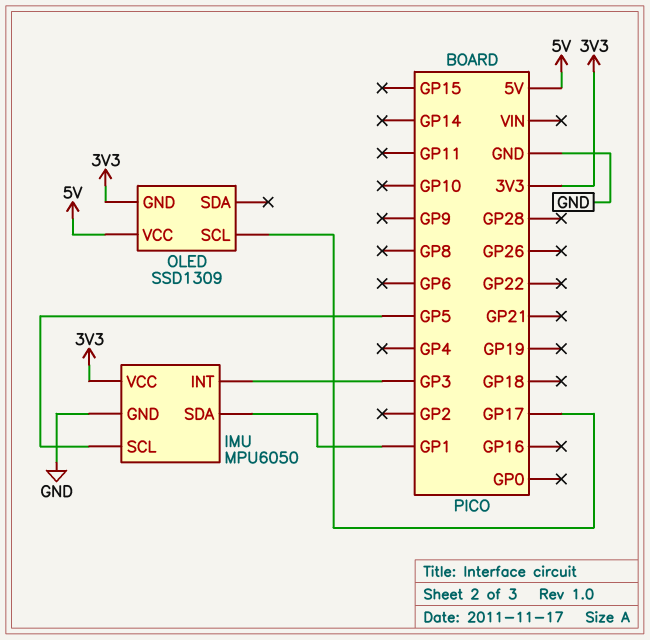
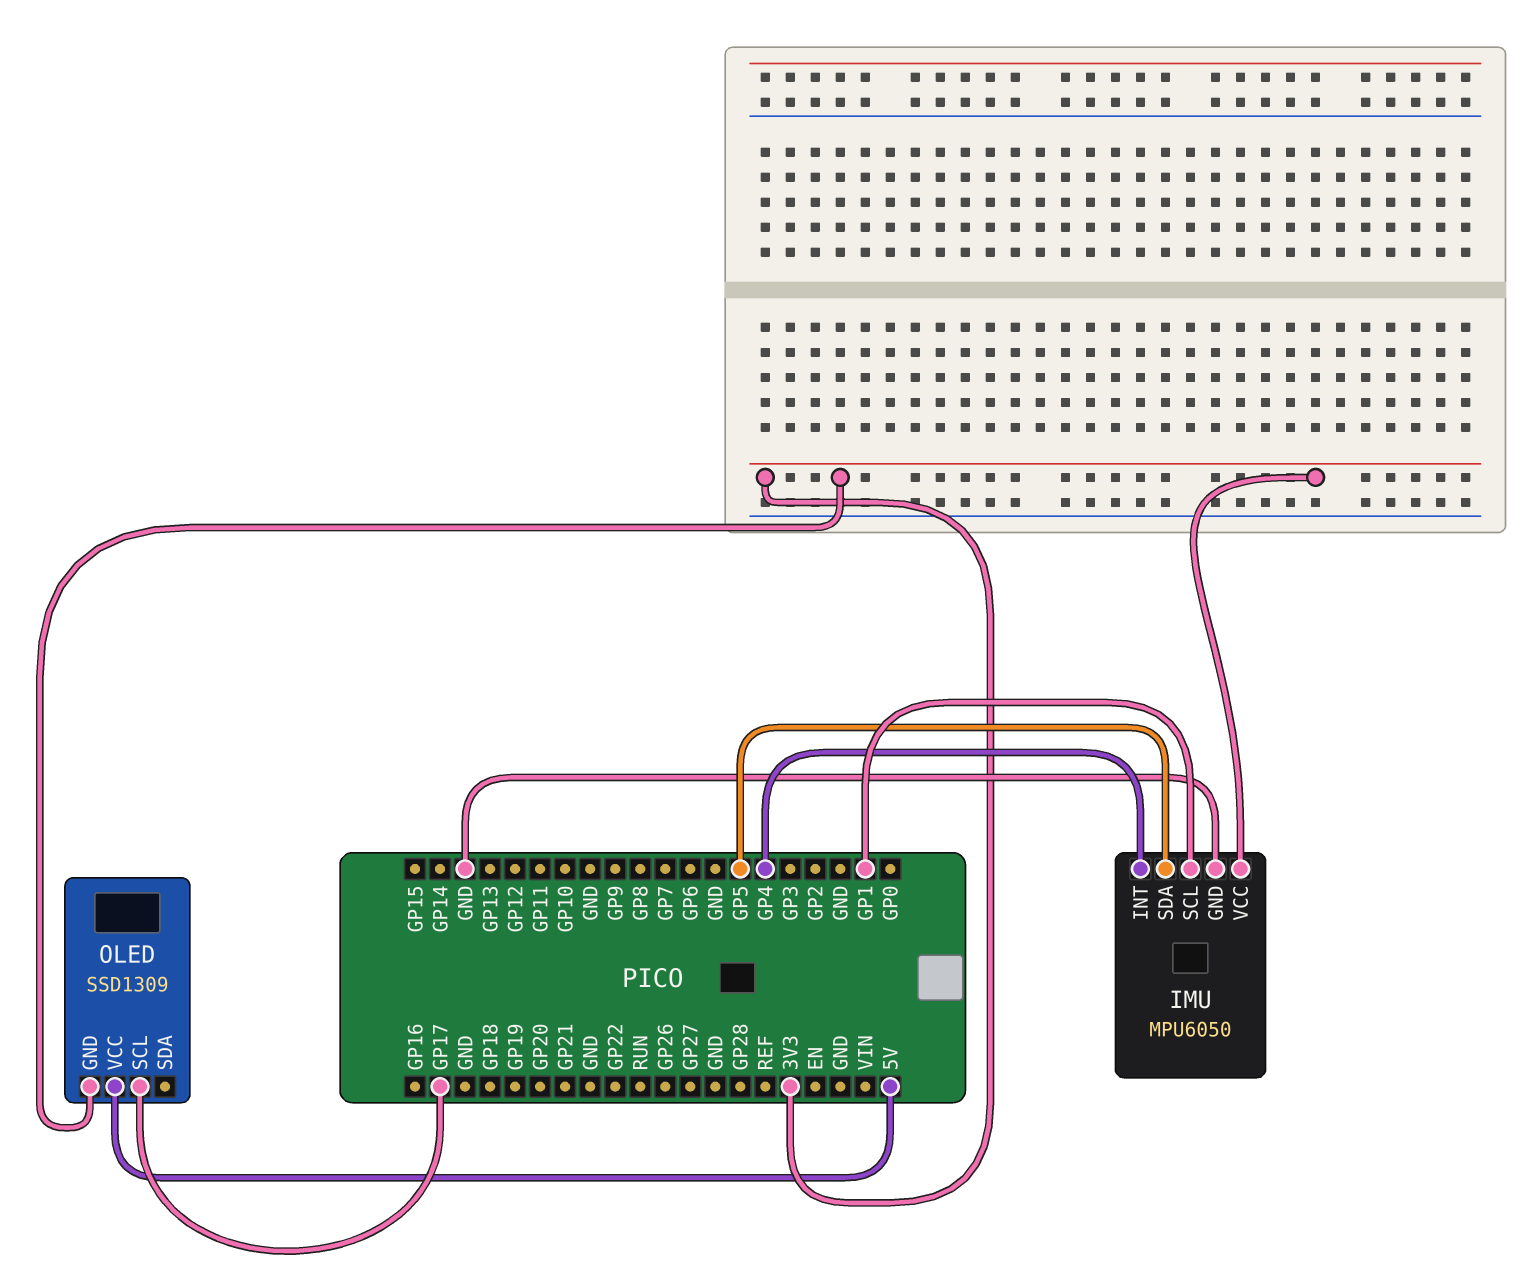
IMU pin INT: GP3 -> GP4
IMU pin SCL: GP5 -> GP1
IMU pin SDA: GP1 -> GP5

